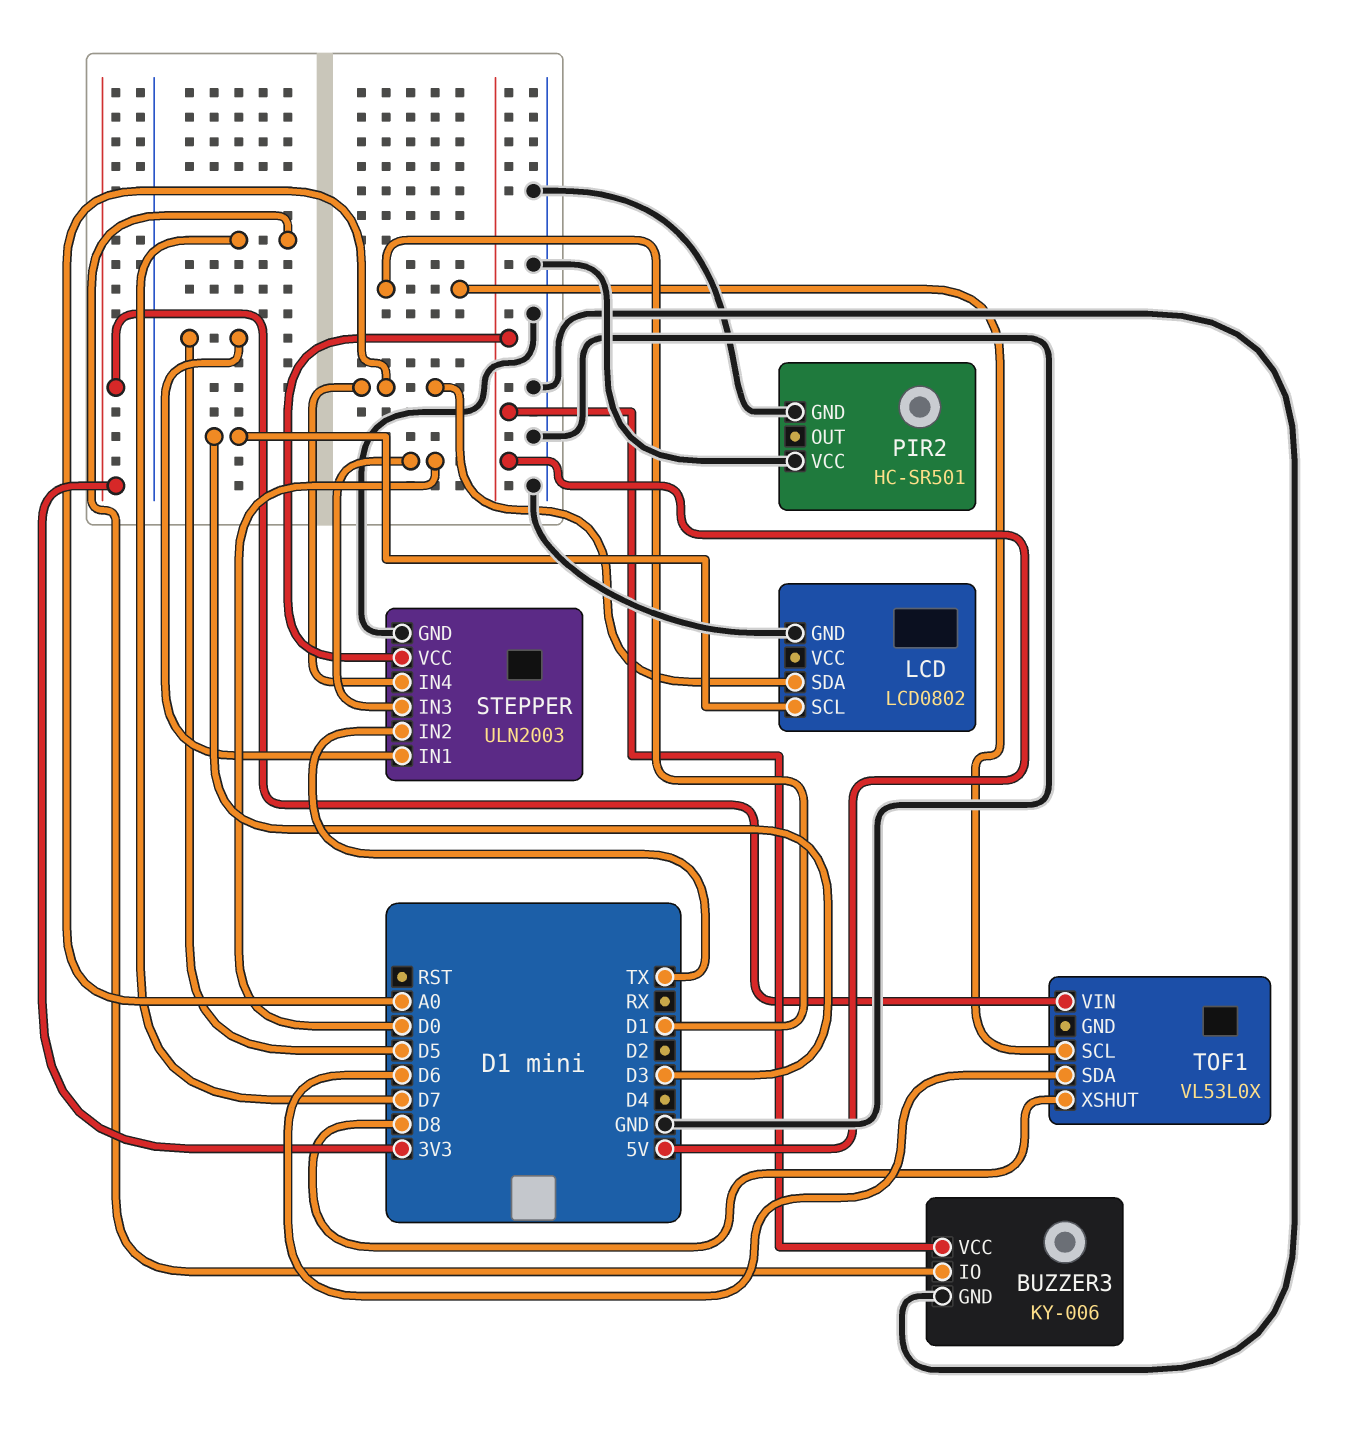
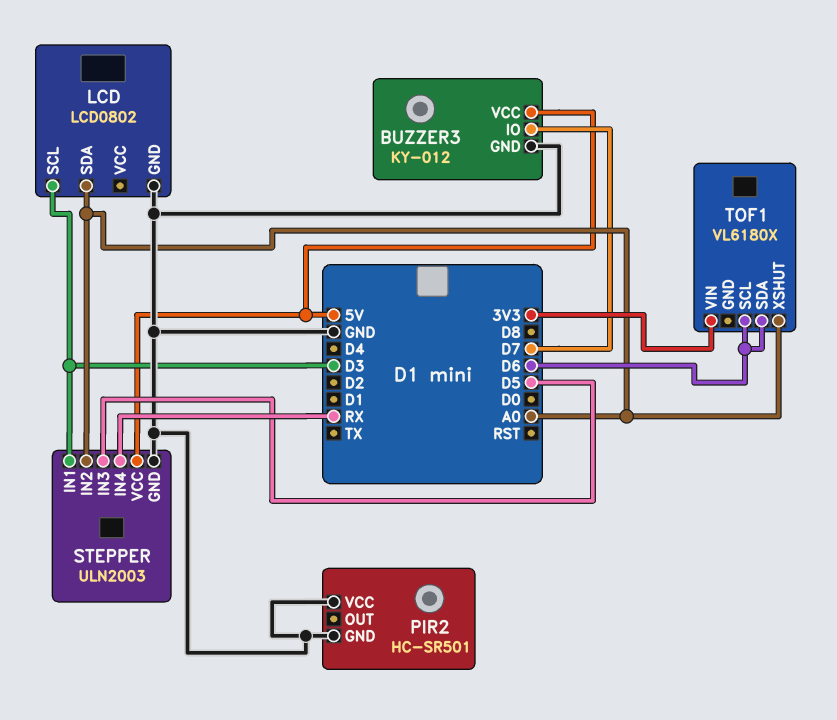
BUZZER3: KY-006 -> KY-012
STEPPER pin IN1: D5 -> D3
STEPPER pin IN2: TX -> A0
STEPPER pin IN3: D0 -> D5
STEPPER pin IN4: A0 -> RX
TOF1: VL53L0X -> VL6180X
TOF1 pin SCL: D1 -> D6
TOF1 pin XSHUT: D8 -> A0

